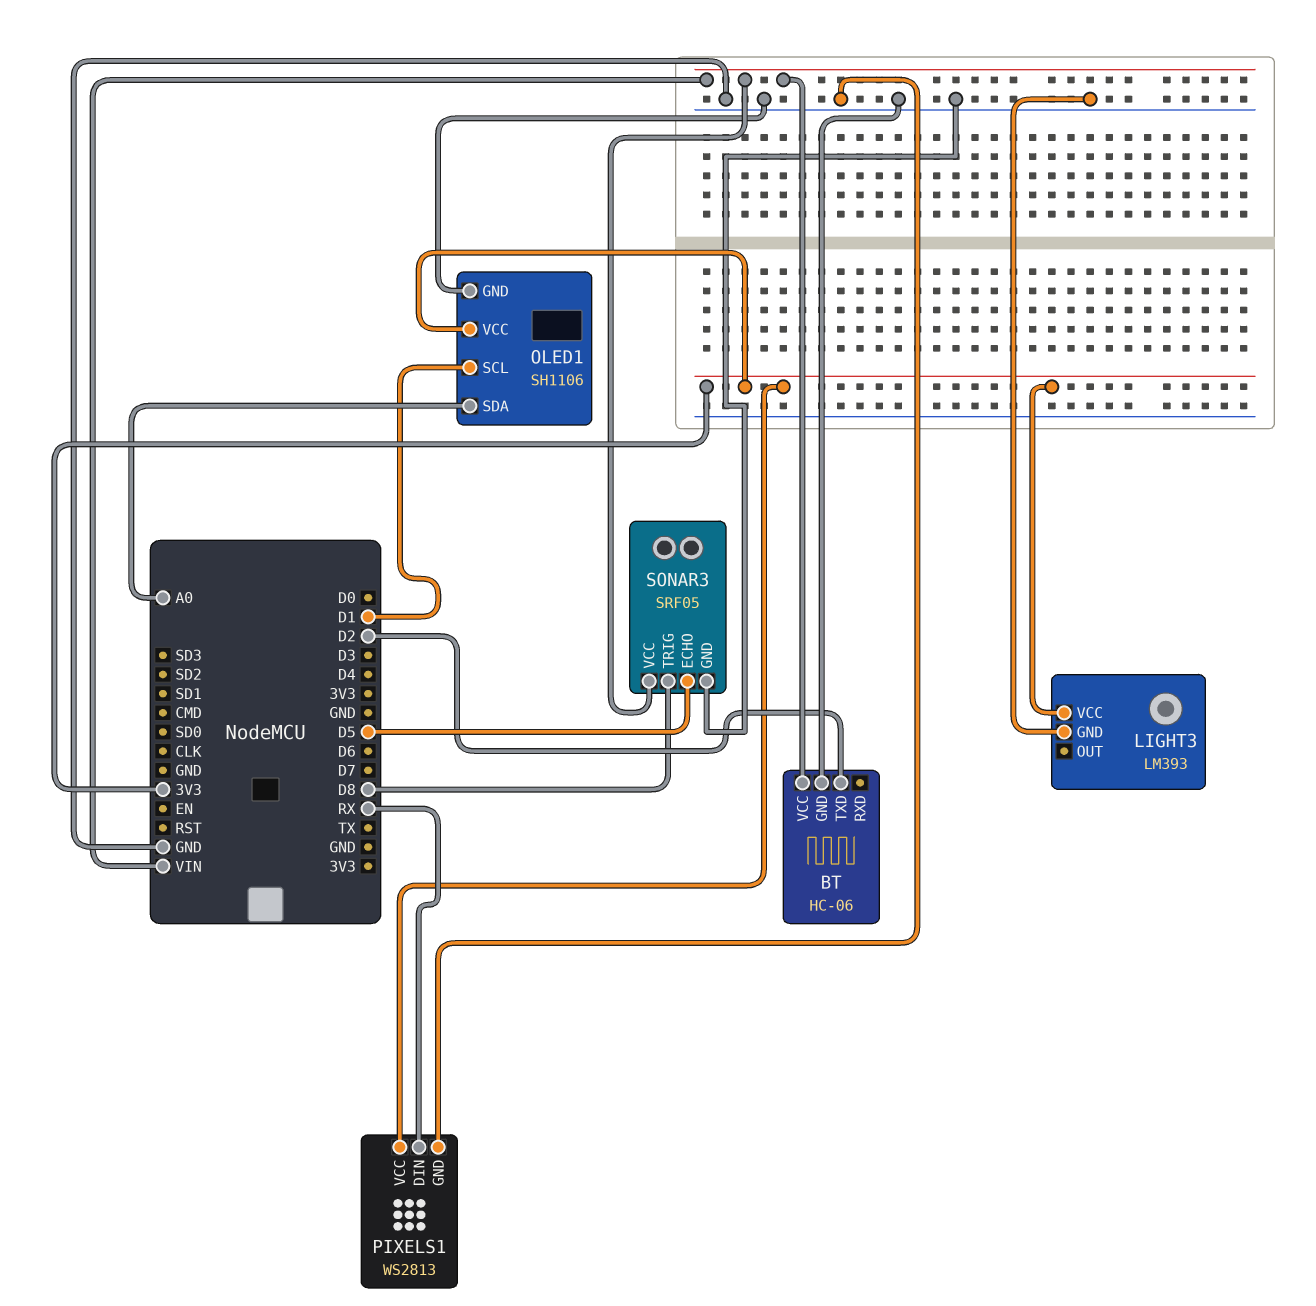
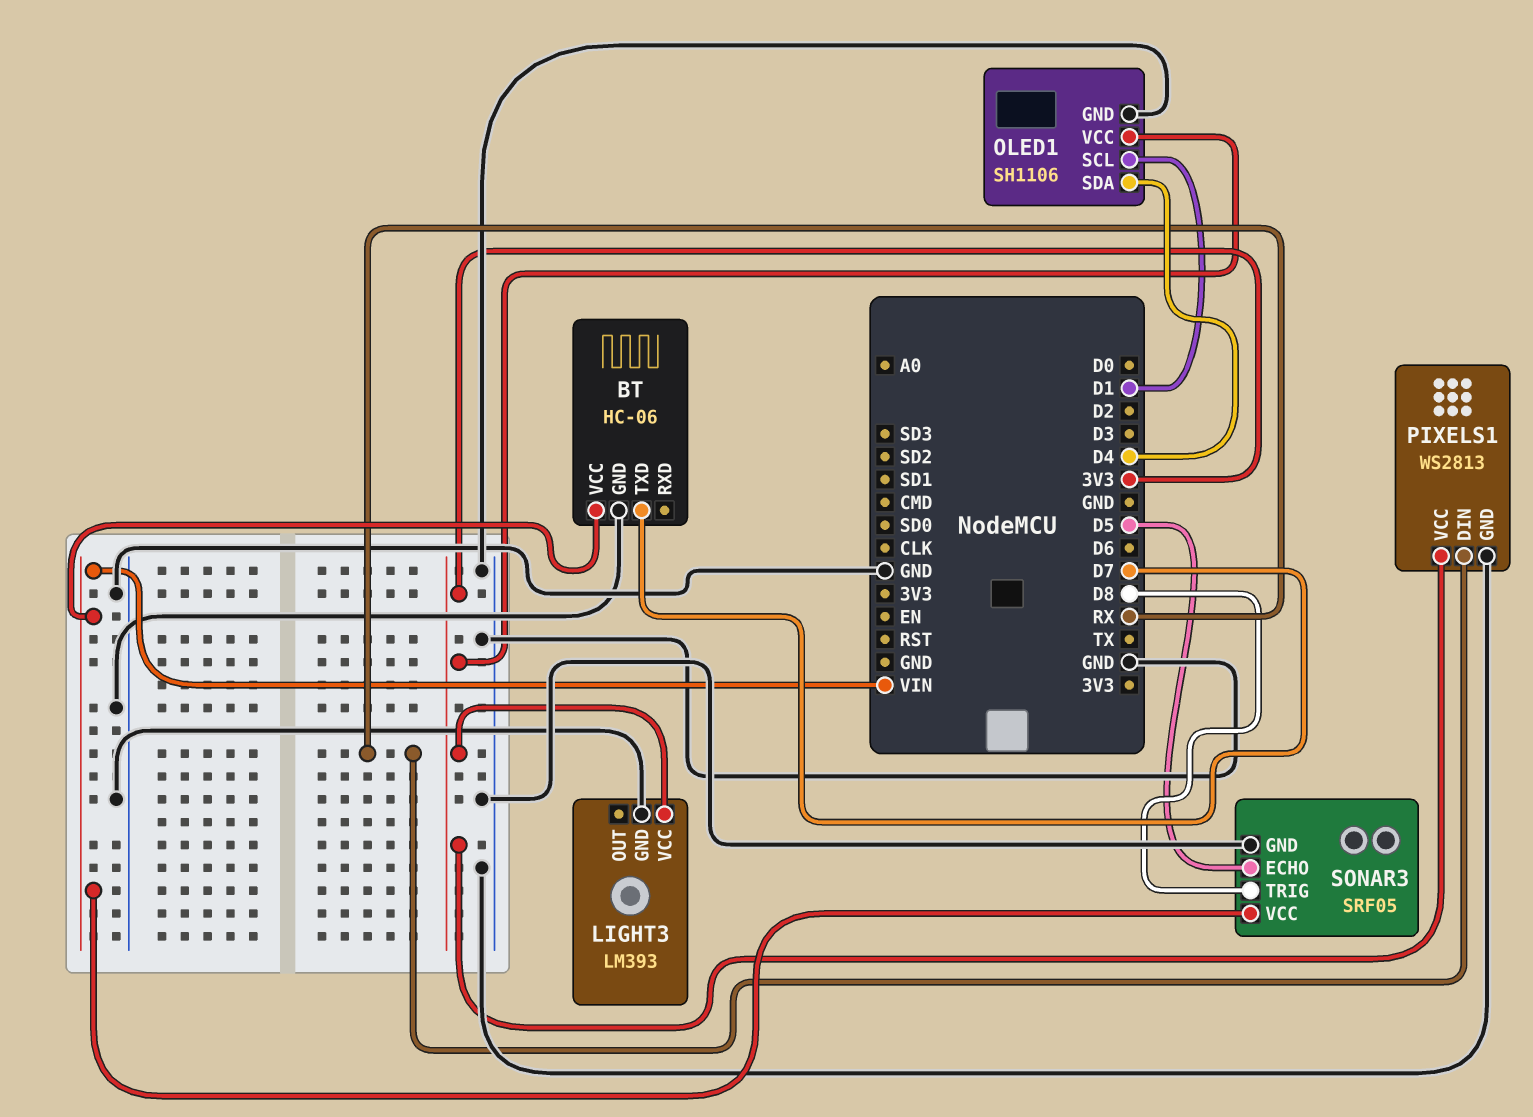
BT pin TXD: D2 -> D7
OLED1 pin SDA: A0 -> D4

